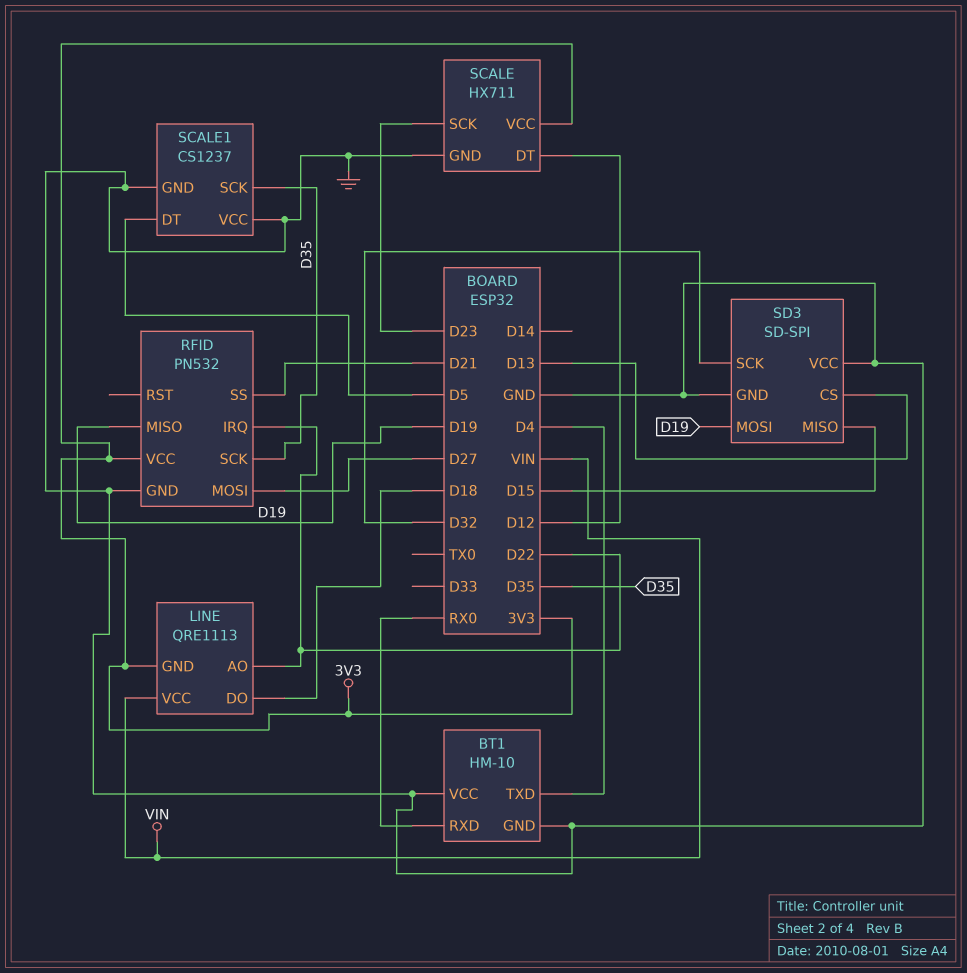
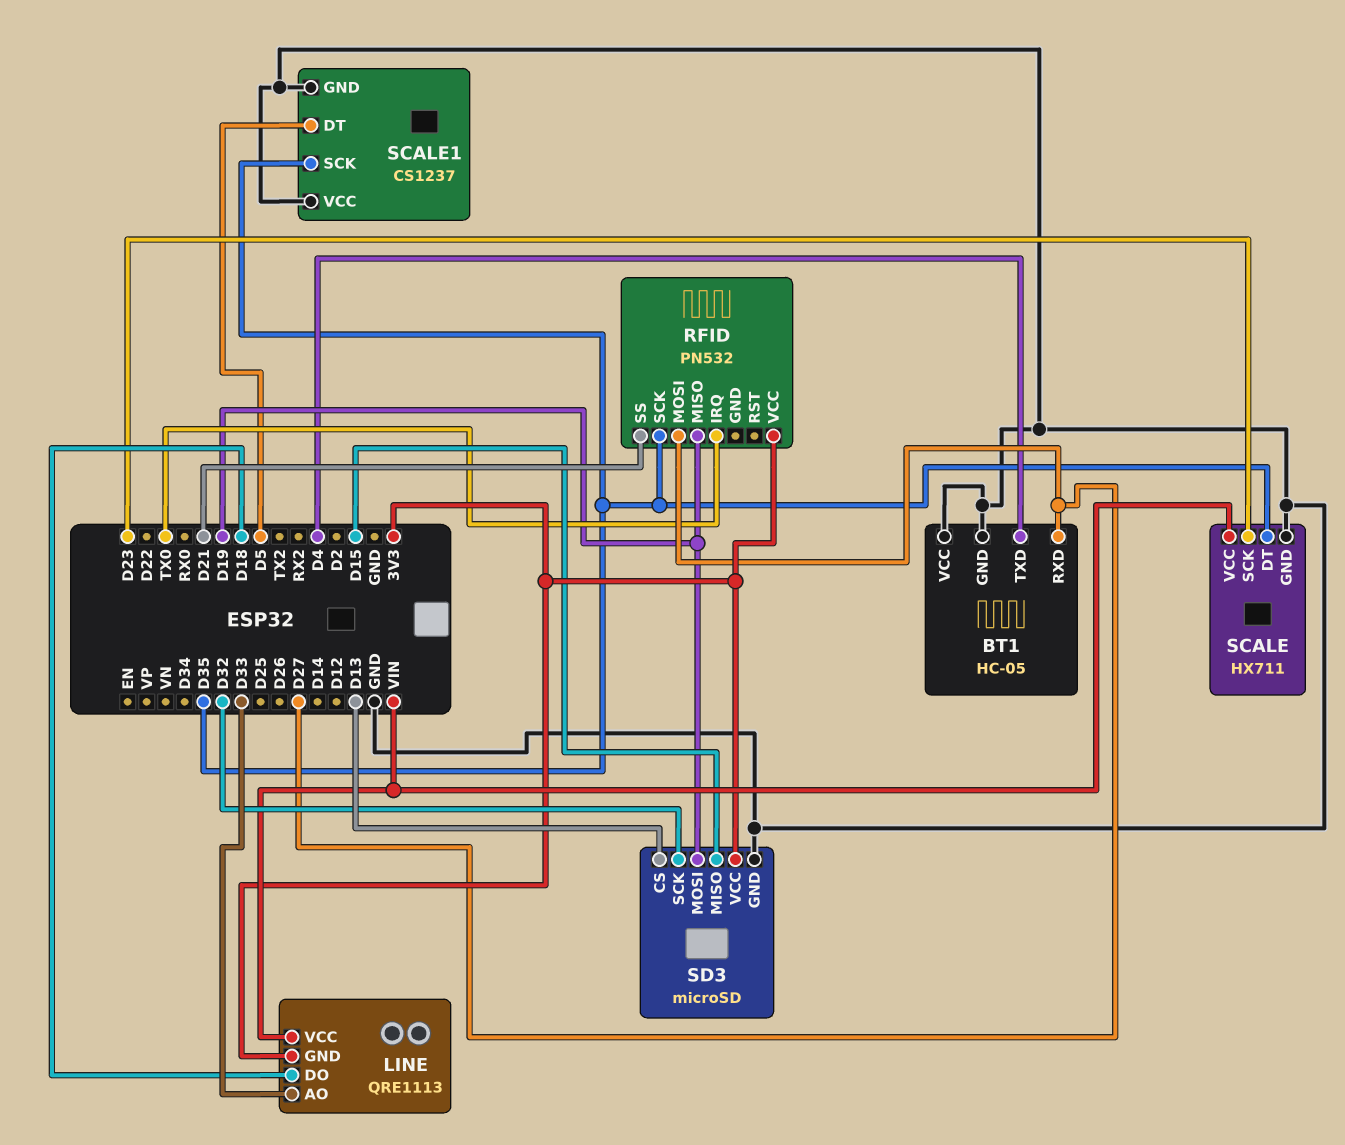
BT1: HM-10 -> HC-05
BT1 pin RXD: RX0 -> D27
LINE pin AO: D22 -> D33
RFID pin GND: GND -> none
RFID pin IRQ: D22 -> TX0
SCALE pin DT: D12 -> D35
SCALE pin VCC: 3V3 -> VIN
SD3: SD-SPI -> microSD
SD3 pin VCC: GND -> 3V3

